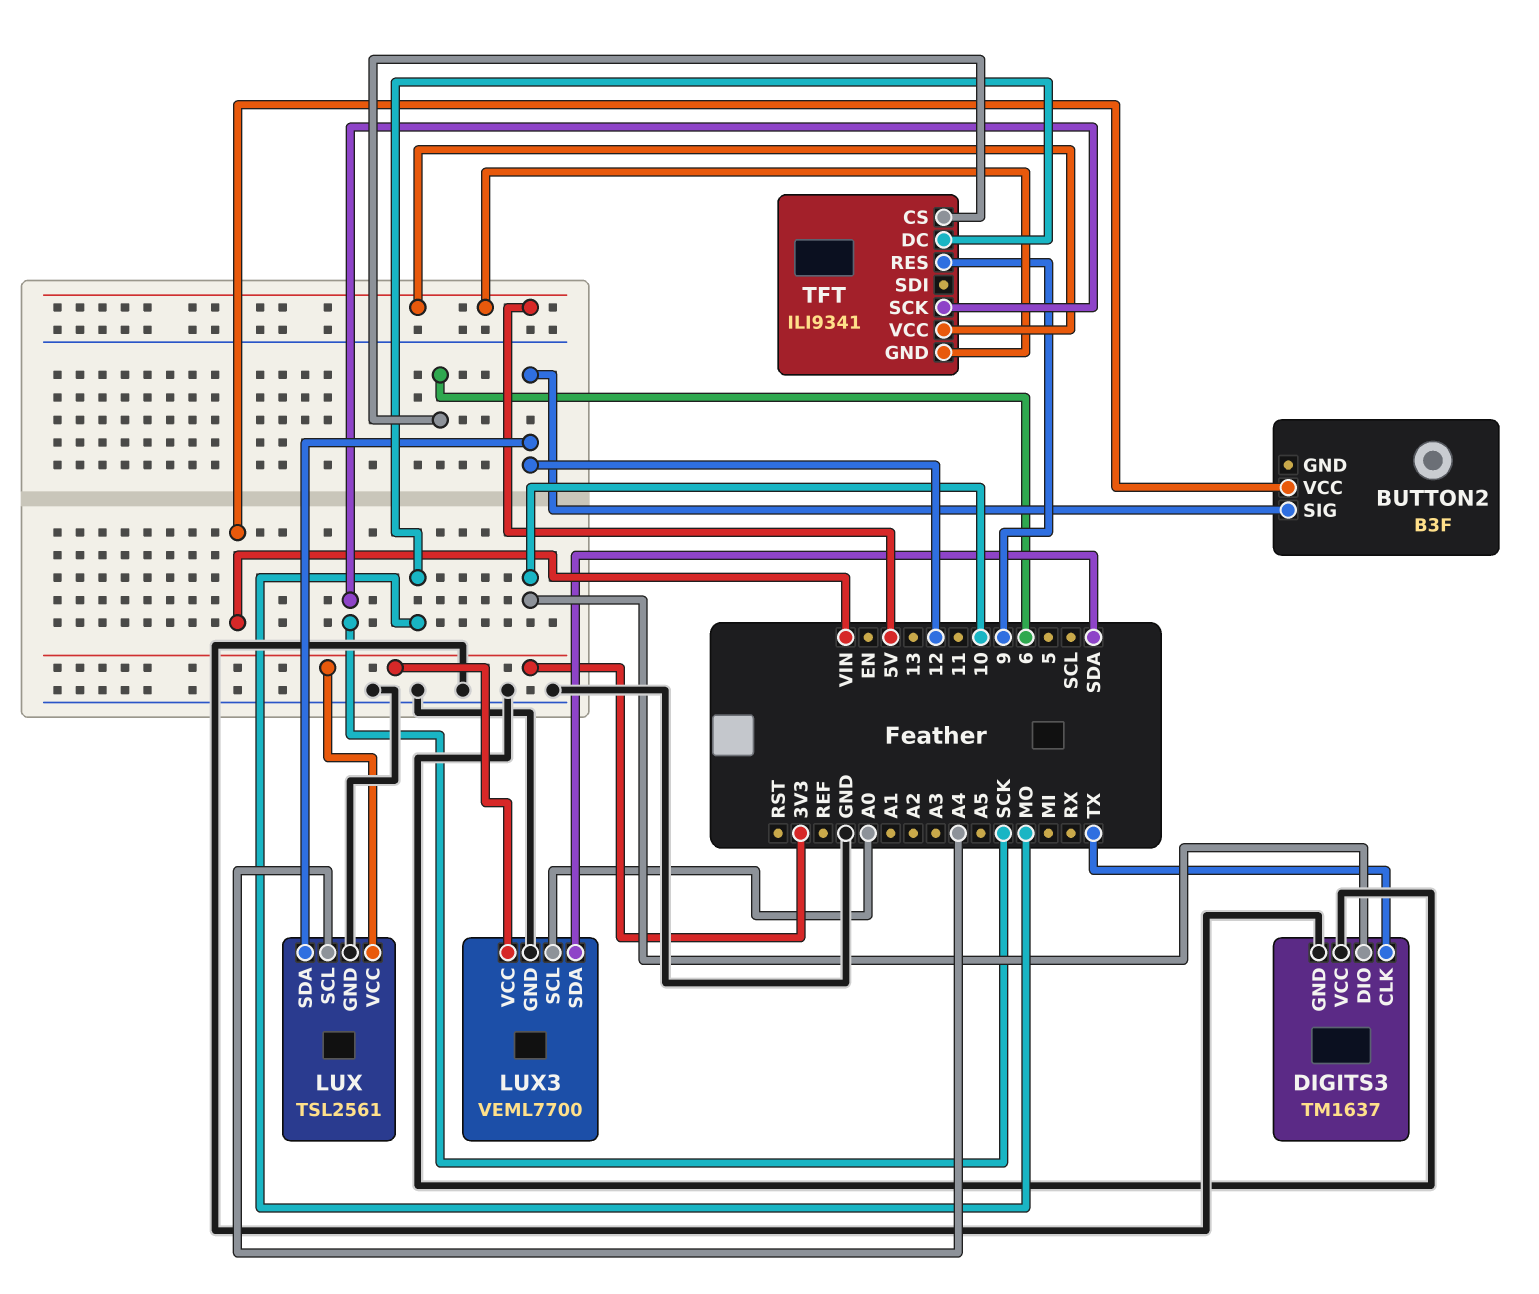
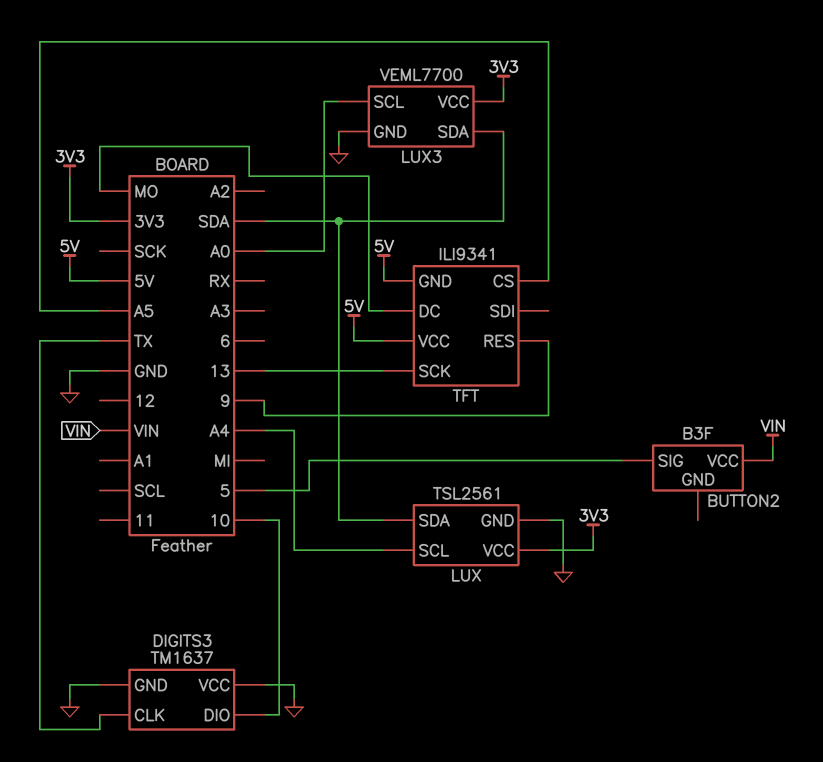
BUTTON2 pin SIG: 12 -> 5
LUX pin SDA: 12 -> SDA
TFT pin CS: 6 -> A5
TFT pin SCK: SCK -> 13

